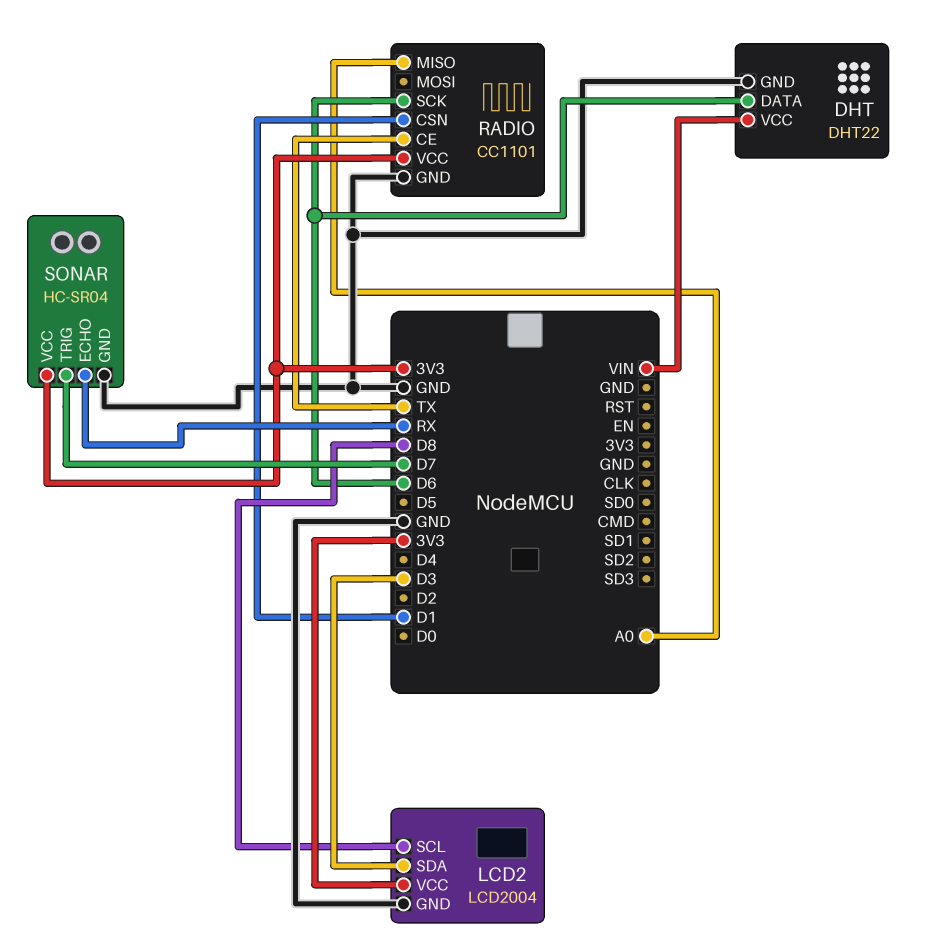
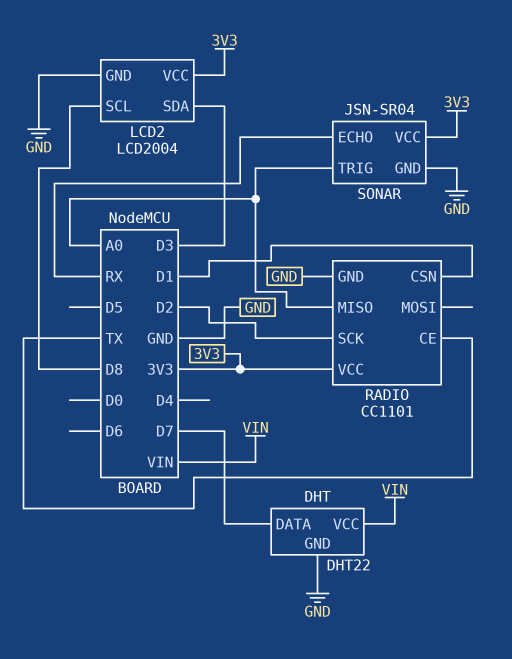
DHT pin DATA: D6 -> D7
RADIO pin SCK: D6 -> D2
SONAR: HC-SR04 -> JSN-SR04
SONAR pin TRIG: D7 -> A0

